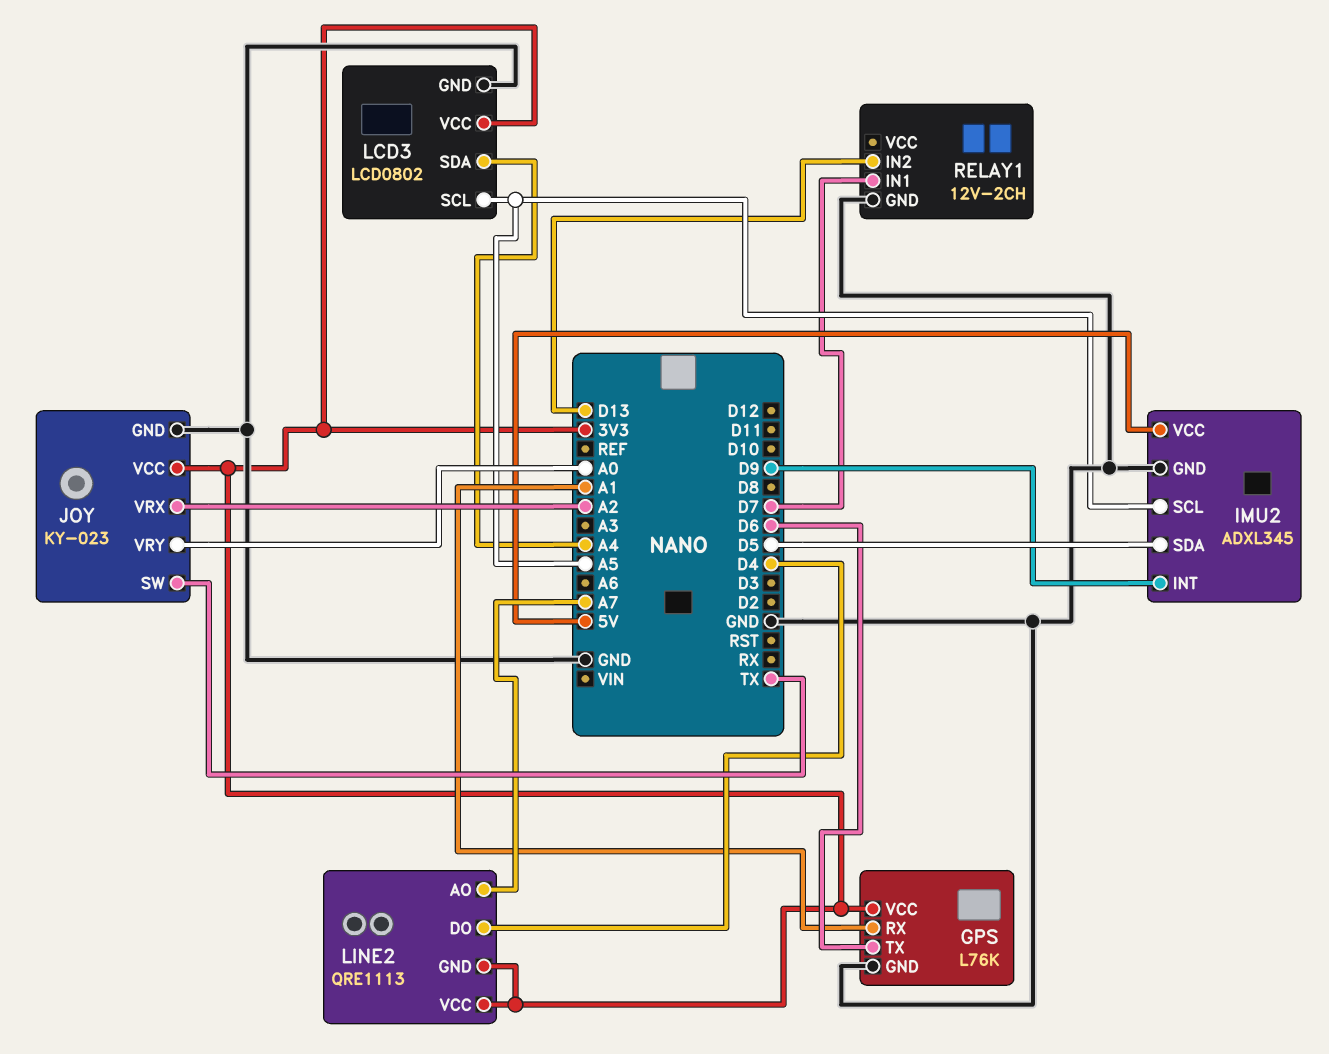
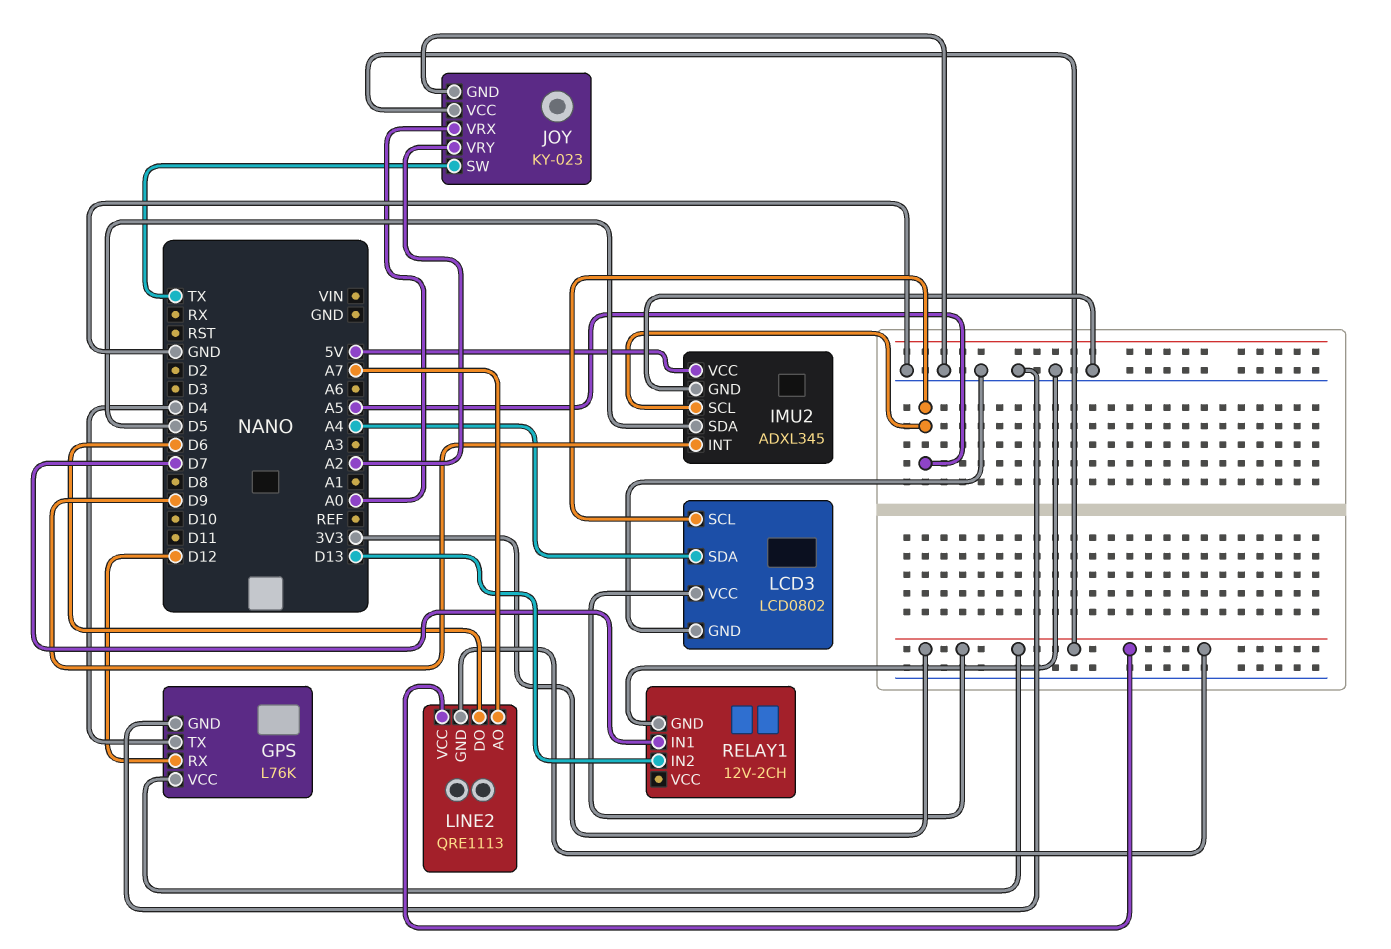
GPS pin RX: A1 -> D12
GPS pin TX: D6 -> D4
JOY pin VRX: A2 -> A0
JOY pin VRY: A0 -> A2
LINE2 pin DO: D4 -> D6

